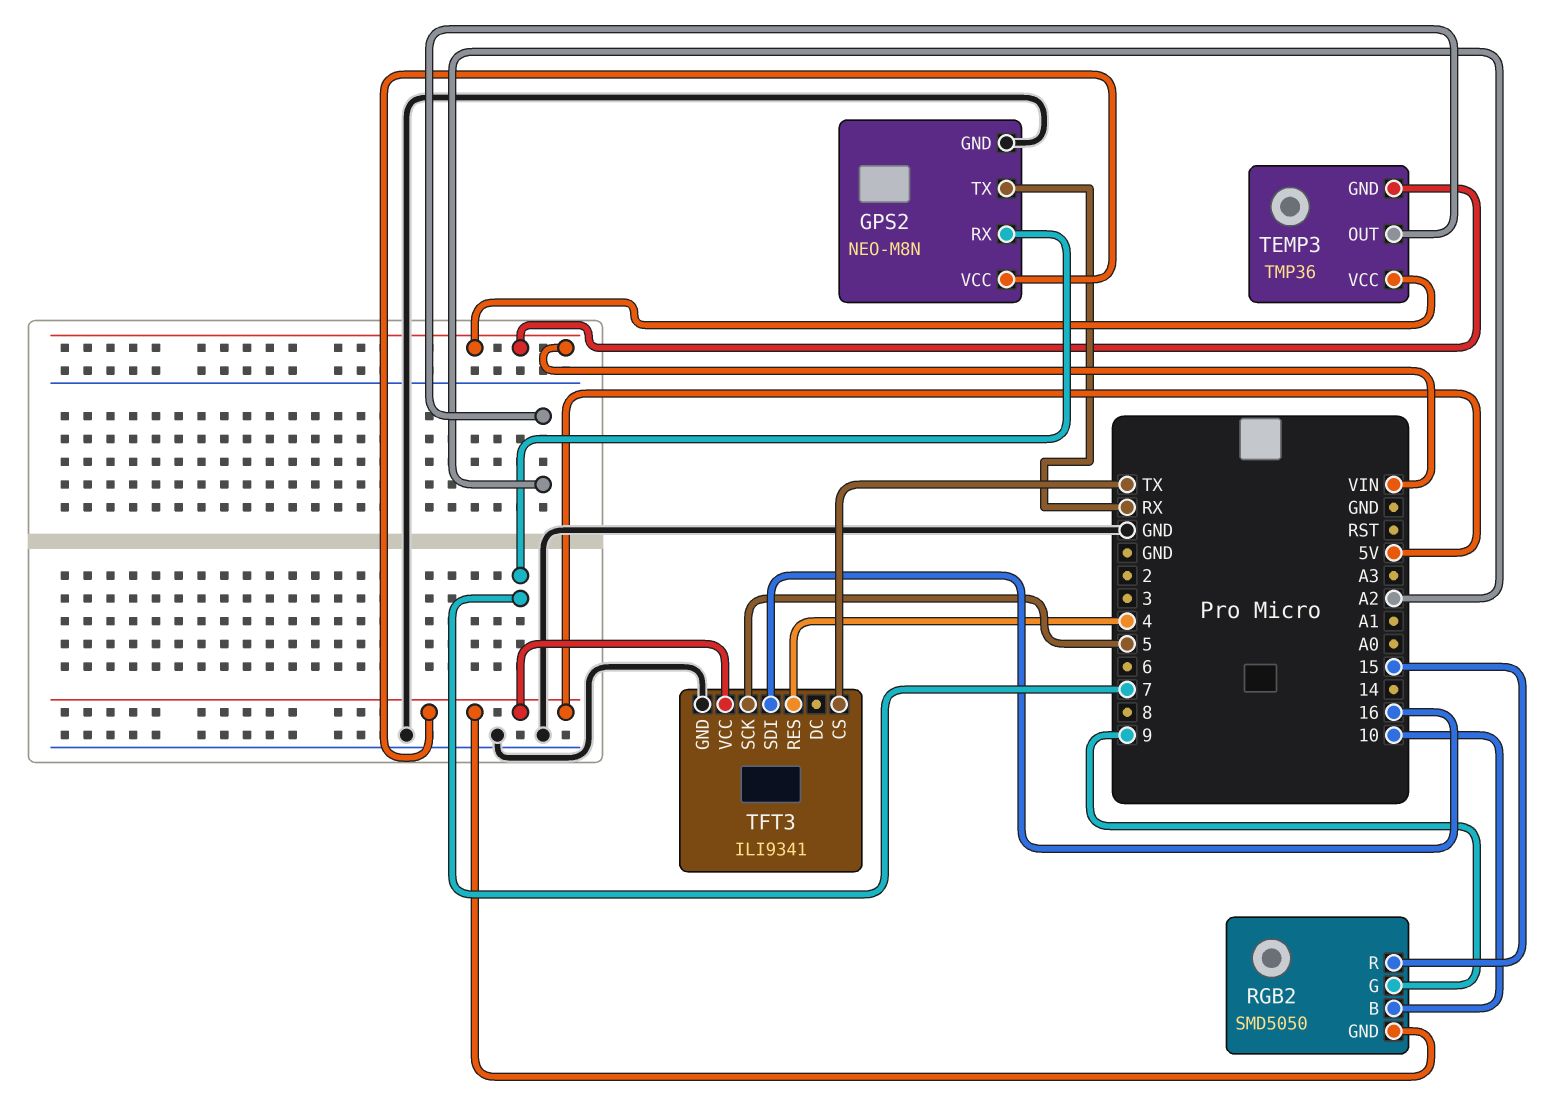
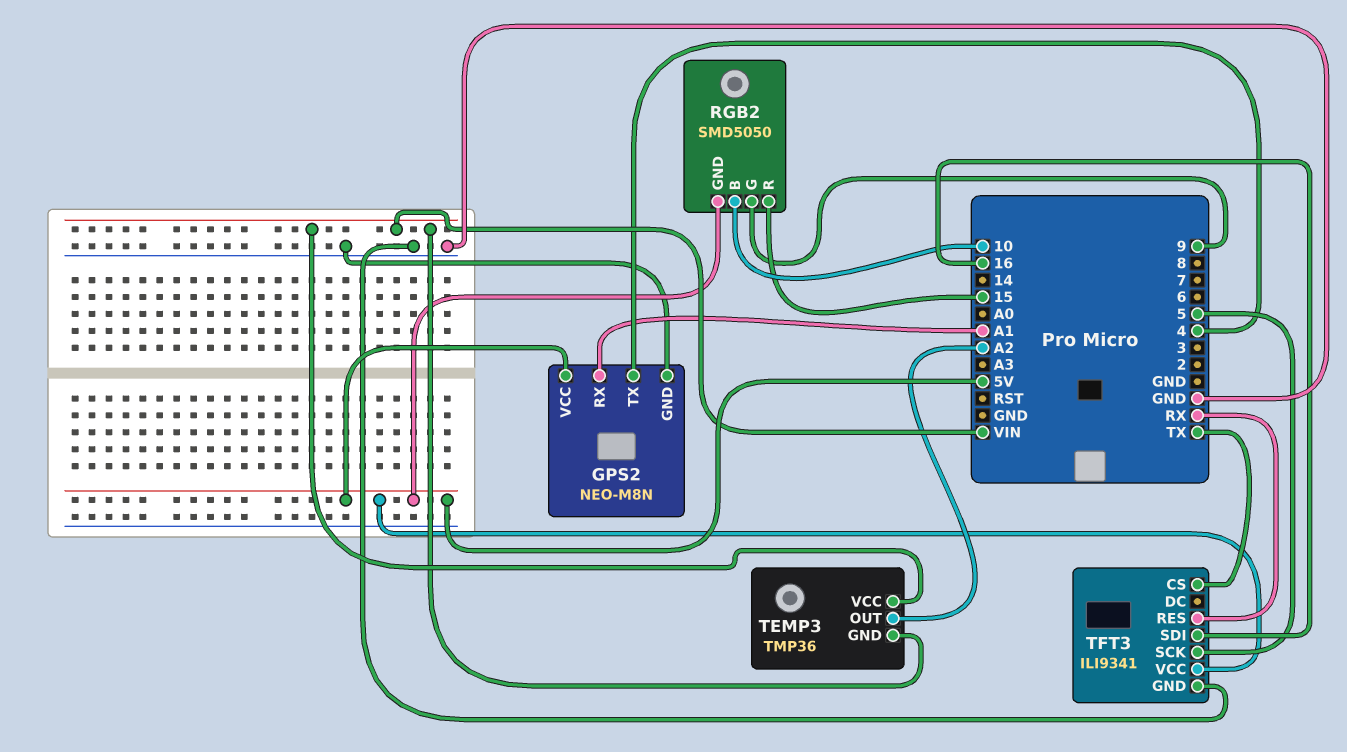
GPS2 pin RX: 7 -> A1
GPS2 pin TX: RX -> 4
TFT3 pin RES: 4 -> RX

